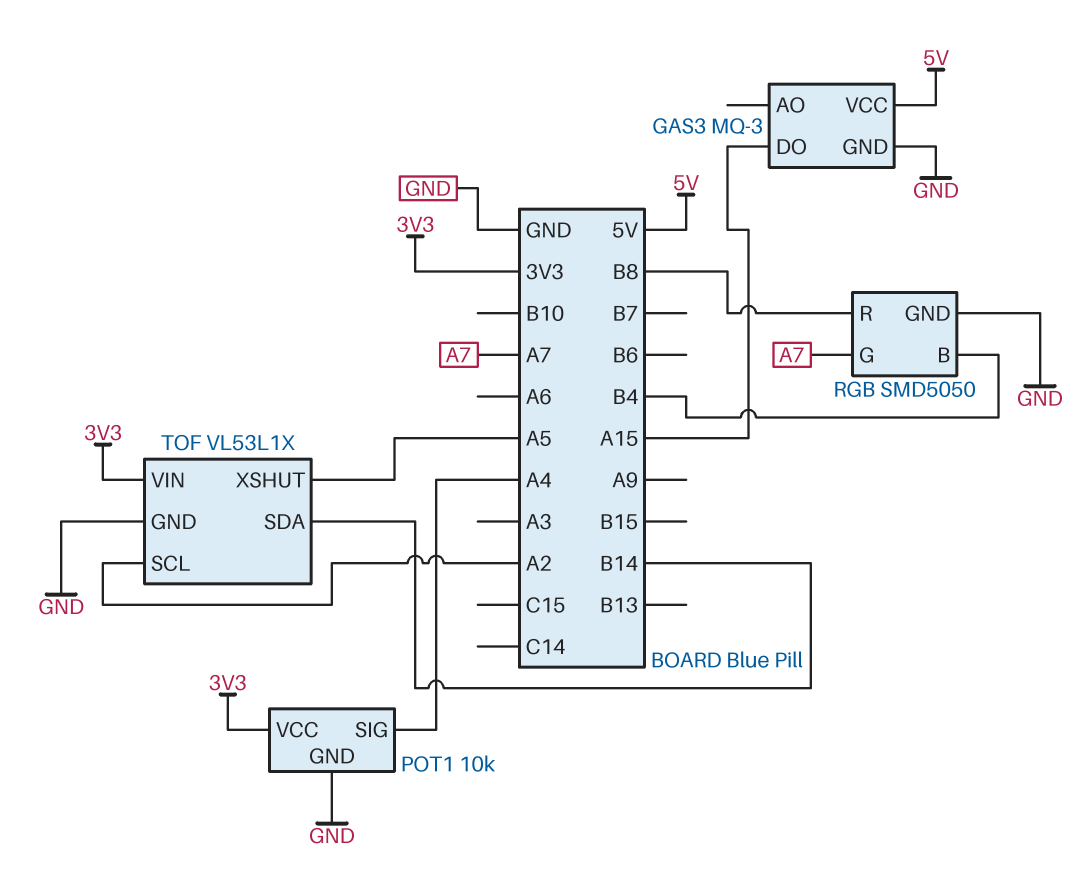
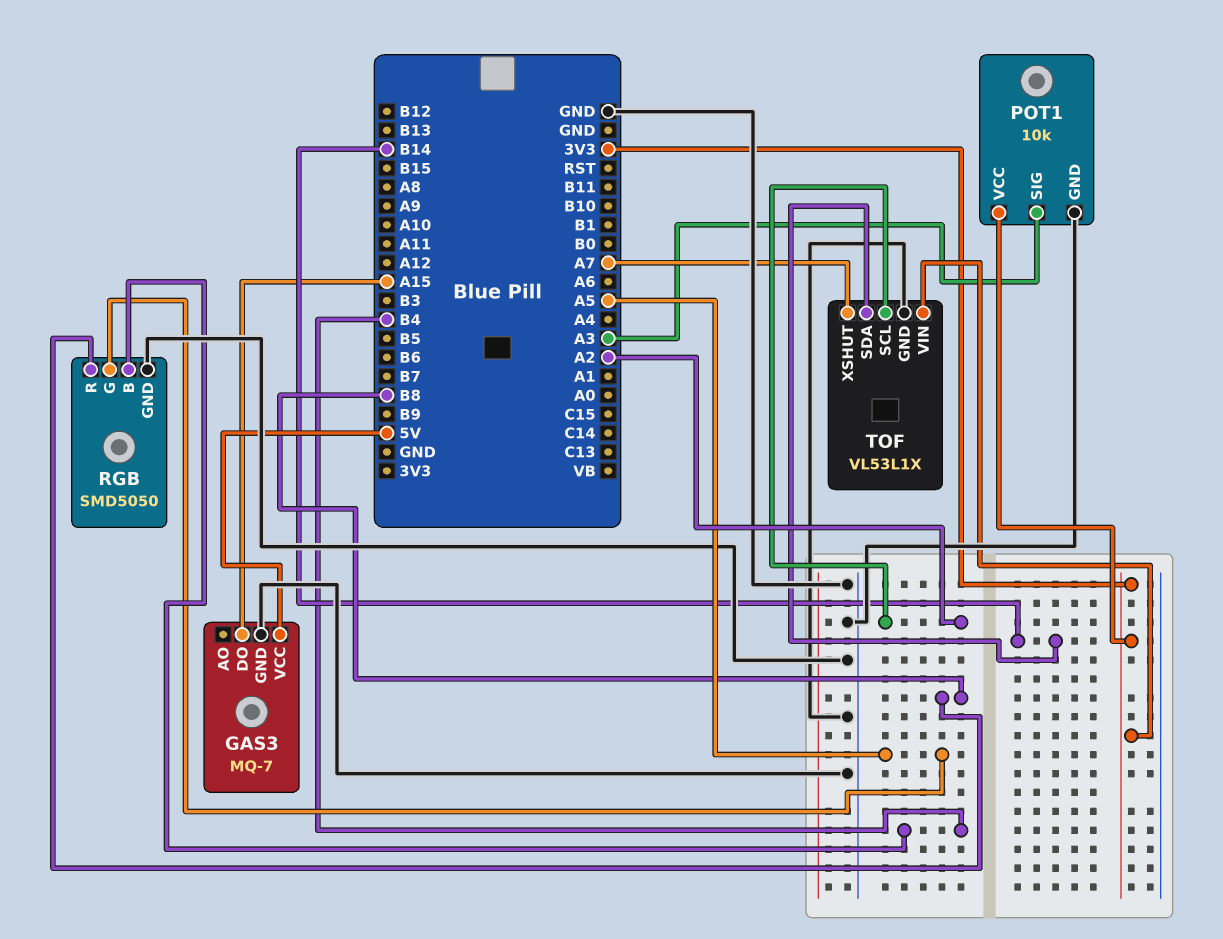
GAS3: MQ-3 -> MQ-7
POT1 pin SIG: A4 -> A3
RGB pin G: A7 -> A5
TOF pin XSHUT: A5 -> A7

